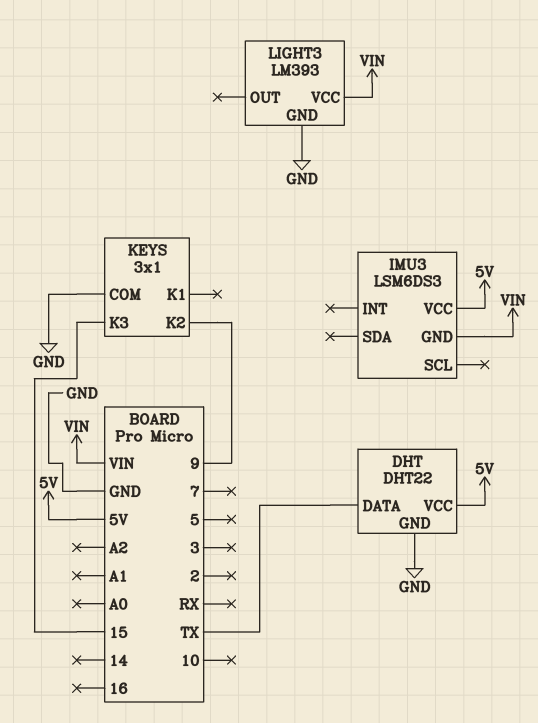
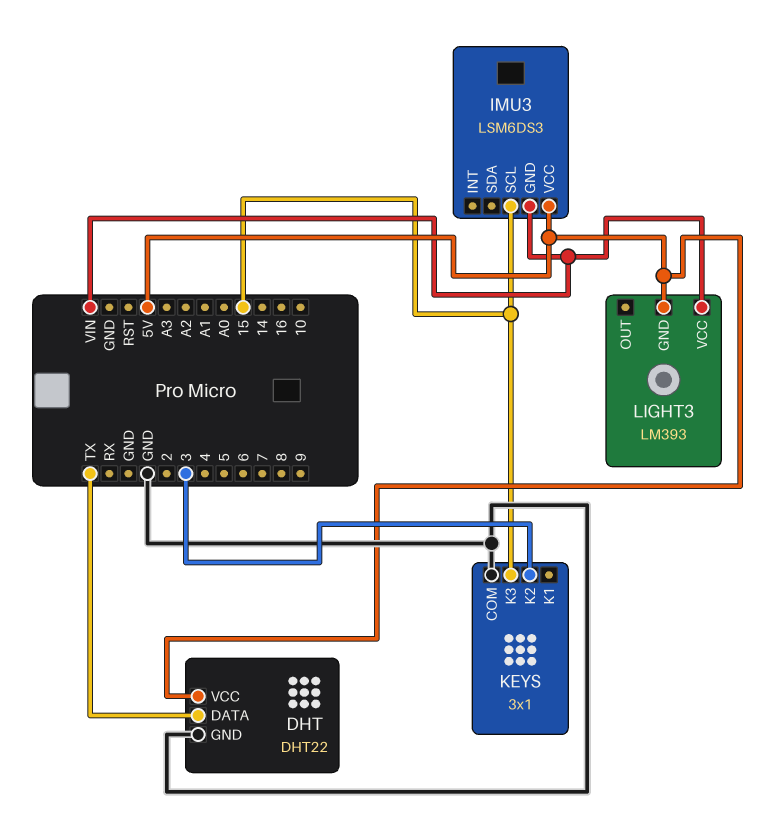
IMU3 pin SCL: none -> 15
KEYS pin K2: 9 -> 3
LIGHT3 pin GND: GND -> 5V

